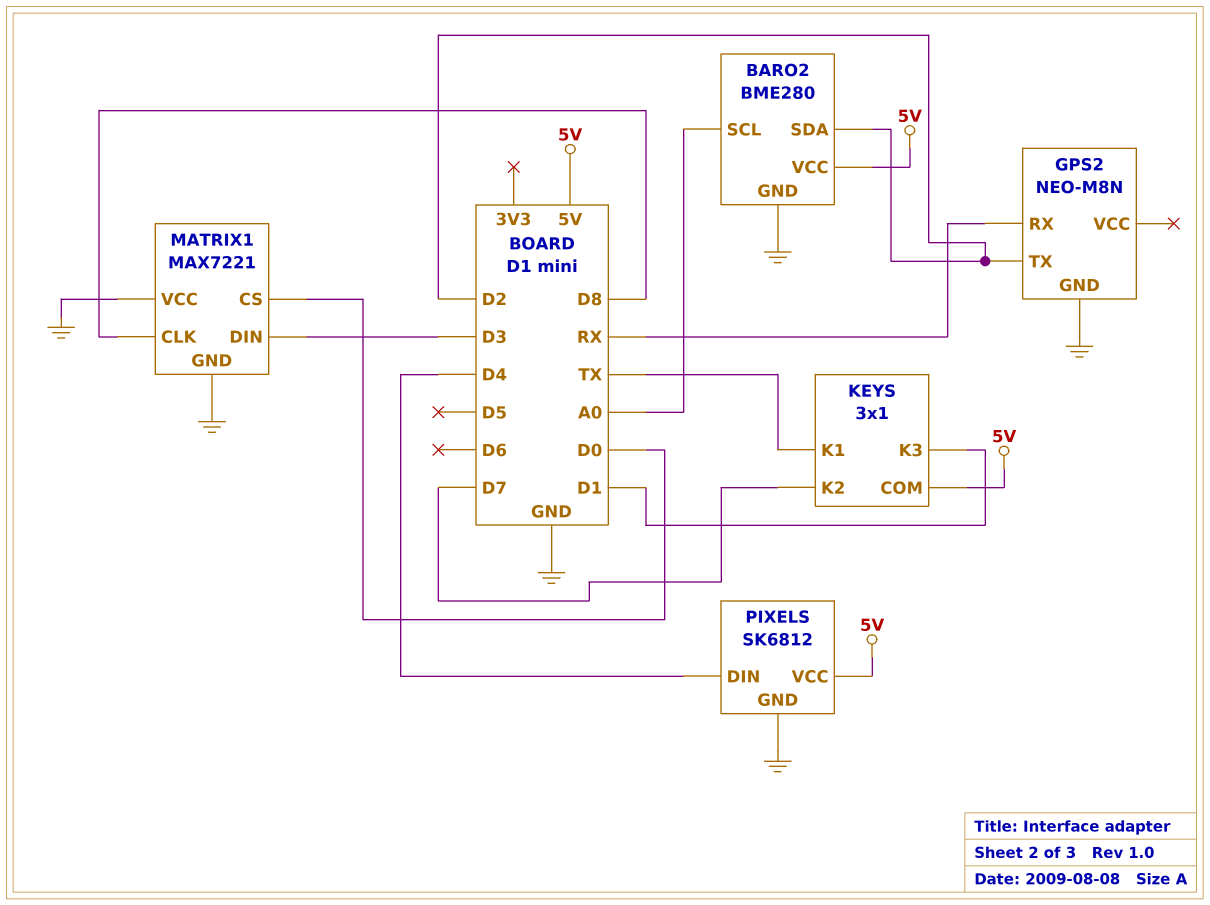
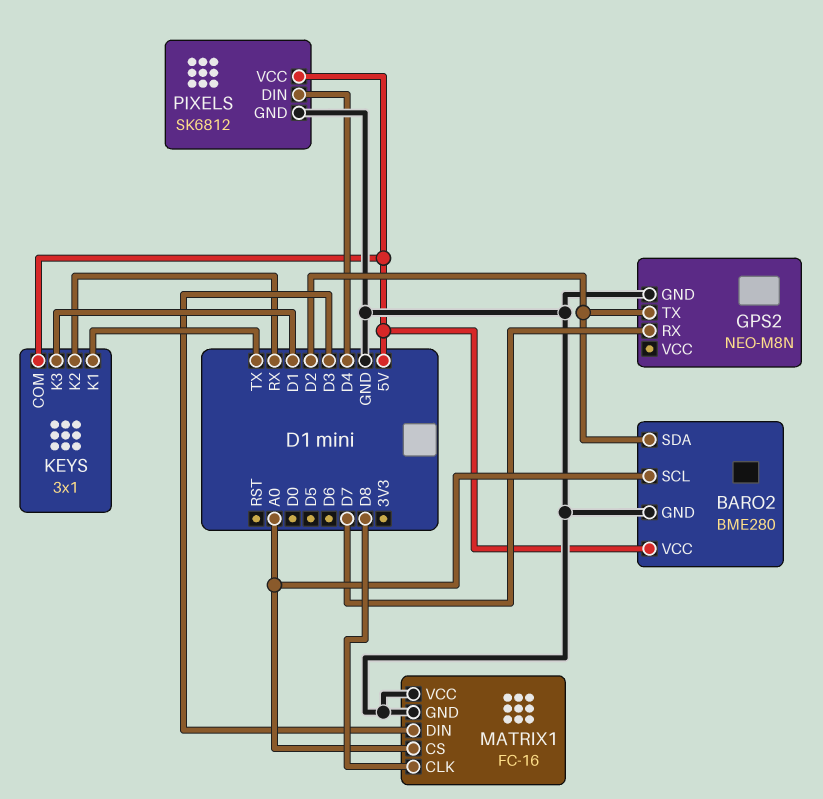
GPS2 pin RX: RX -> D7
KEYS pin K2: D7 -> RX
MATRIX1: MAX7221 -> FC-16
MATRIX1 pin CS: D0 -> A0

